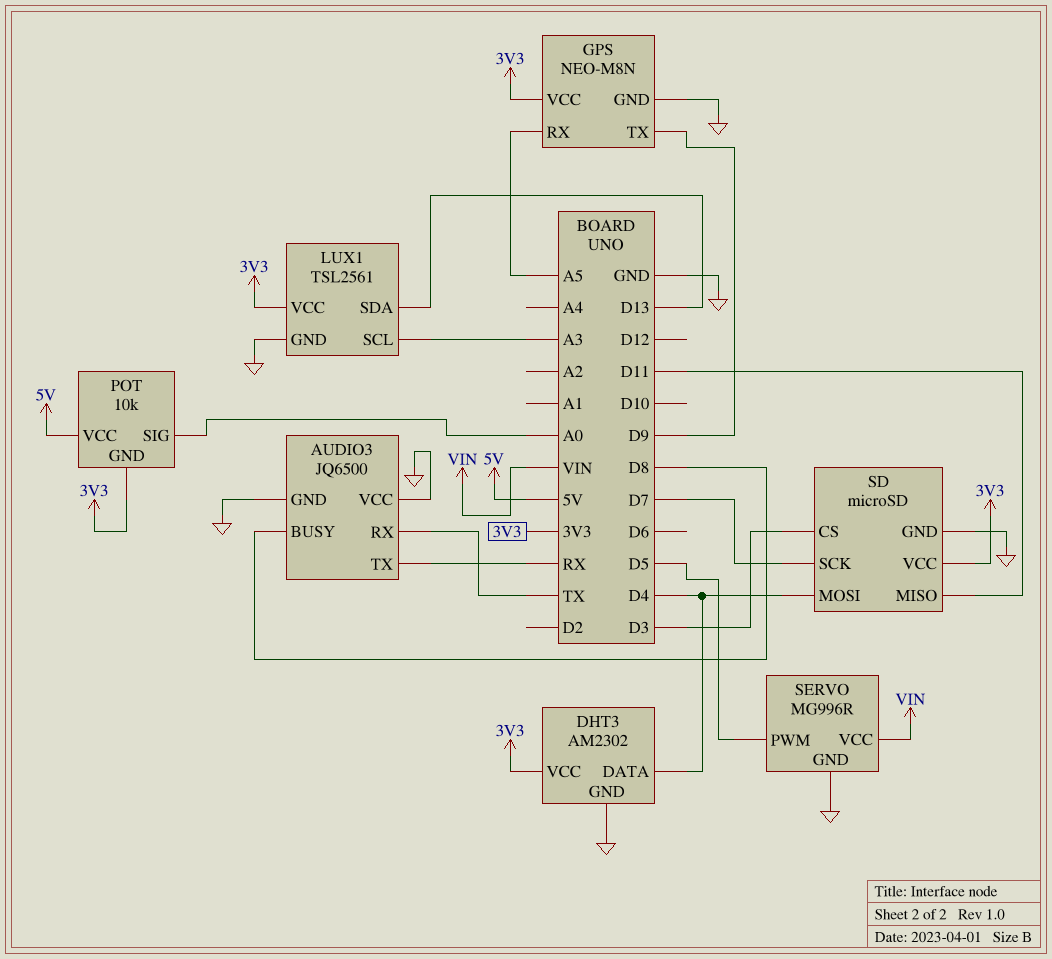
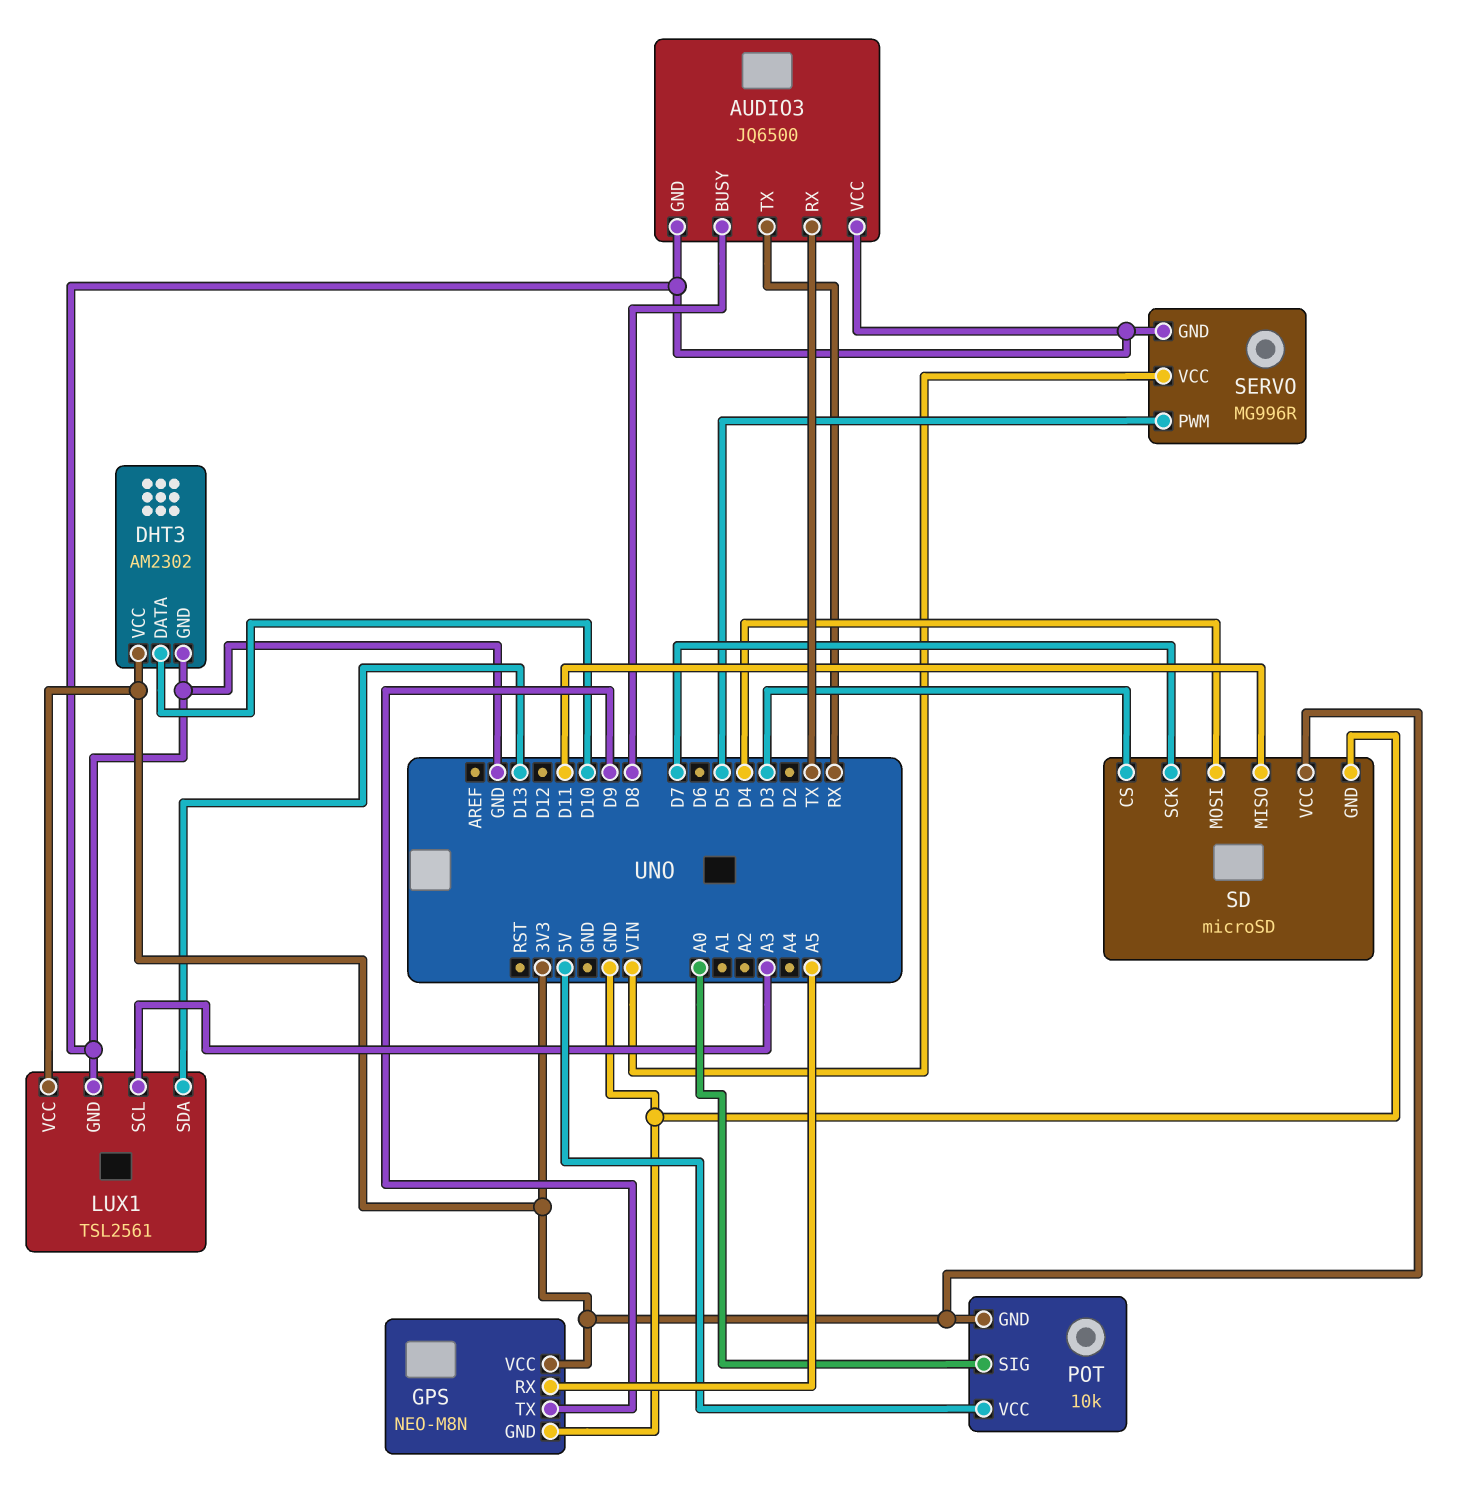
DHT3 pin DATA: D4 -> D10

